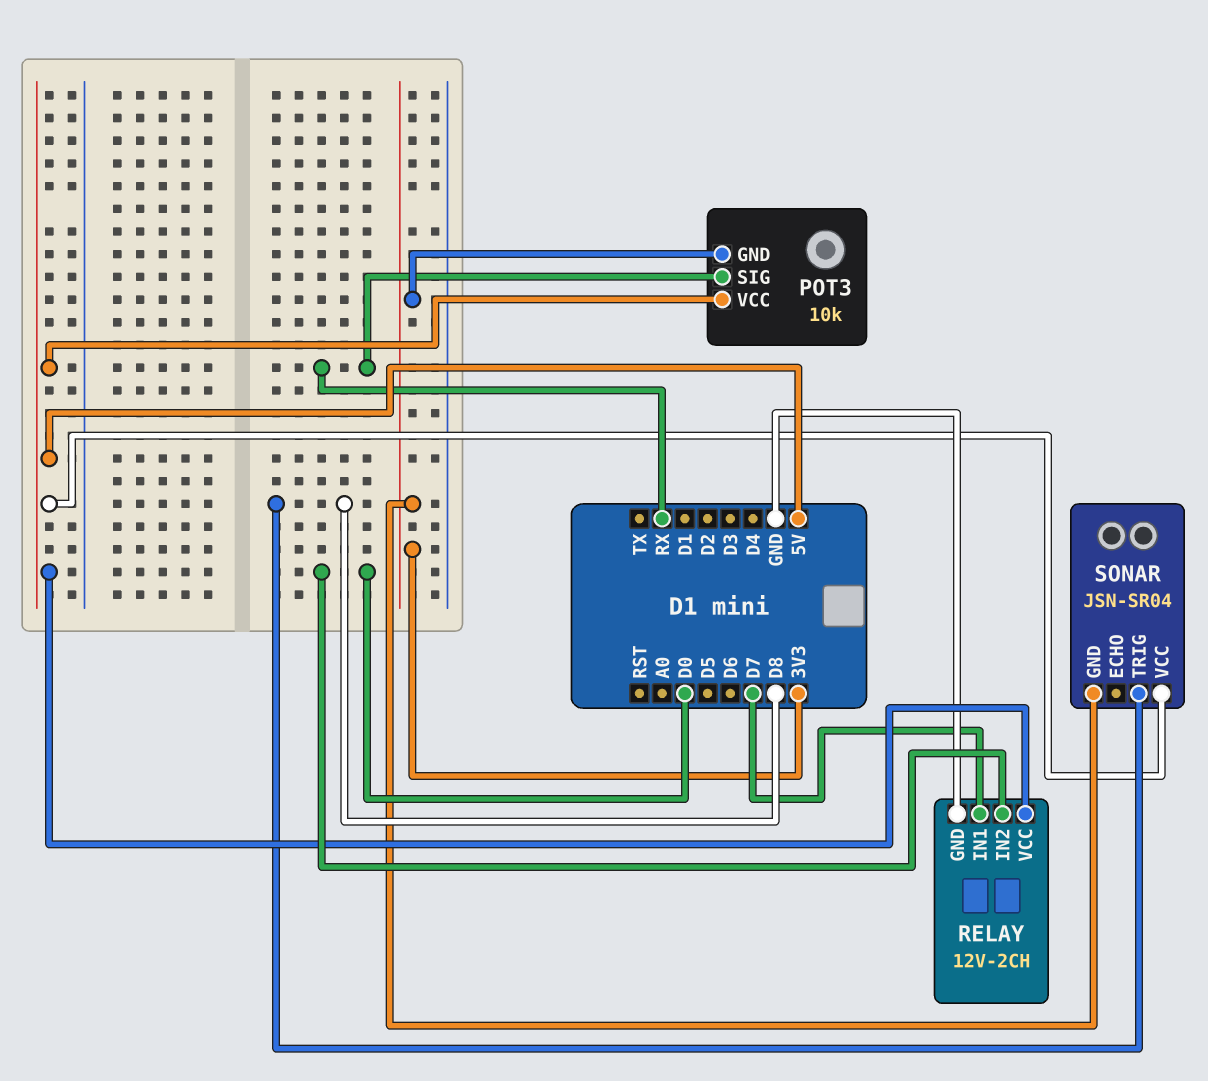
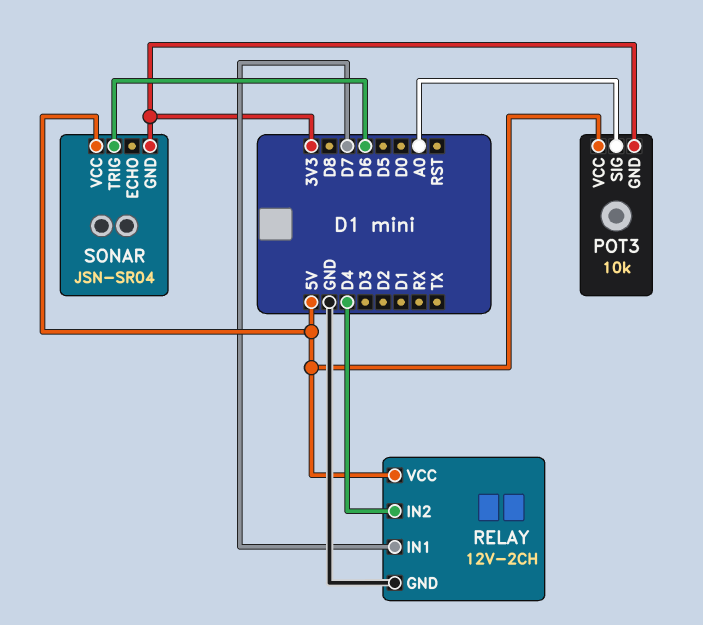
POT3 pin SIG: RX -> A0
RELAY pin IN2: D0 -> D4
SONAR pin TRIG: D8 -> D6

